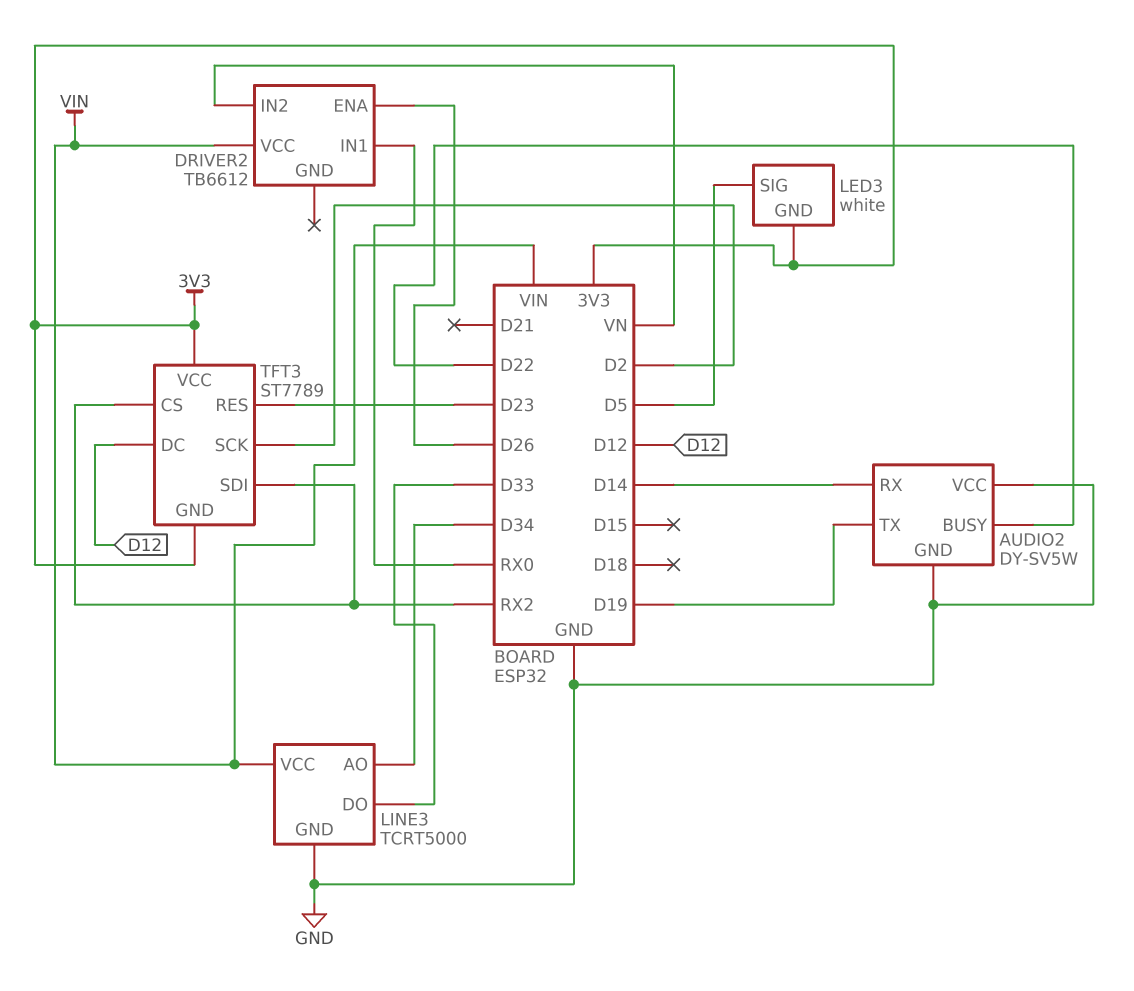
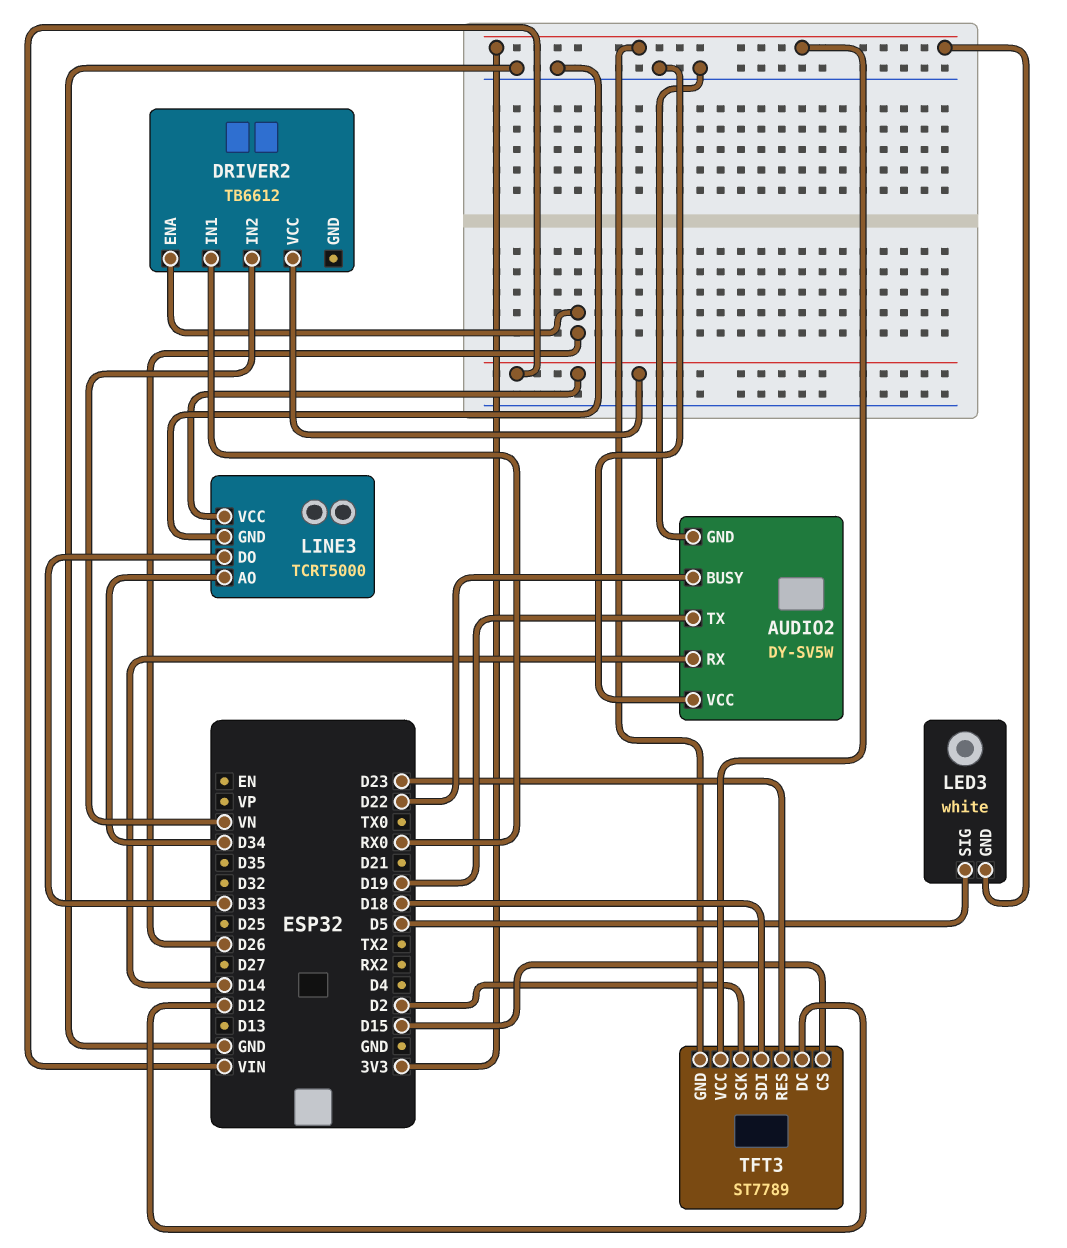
TFT3 pin CS: RX2 -> D15
TFT3 pin SDI: RX2 -> D18

